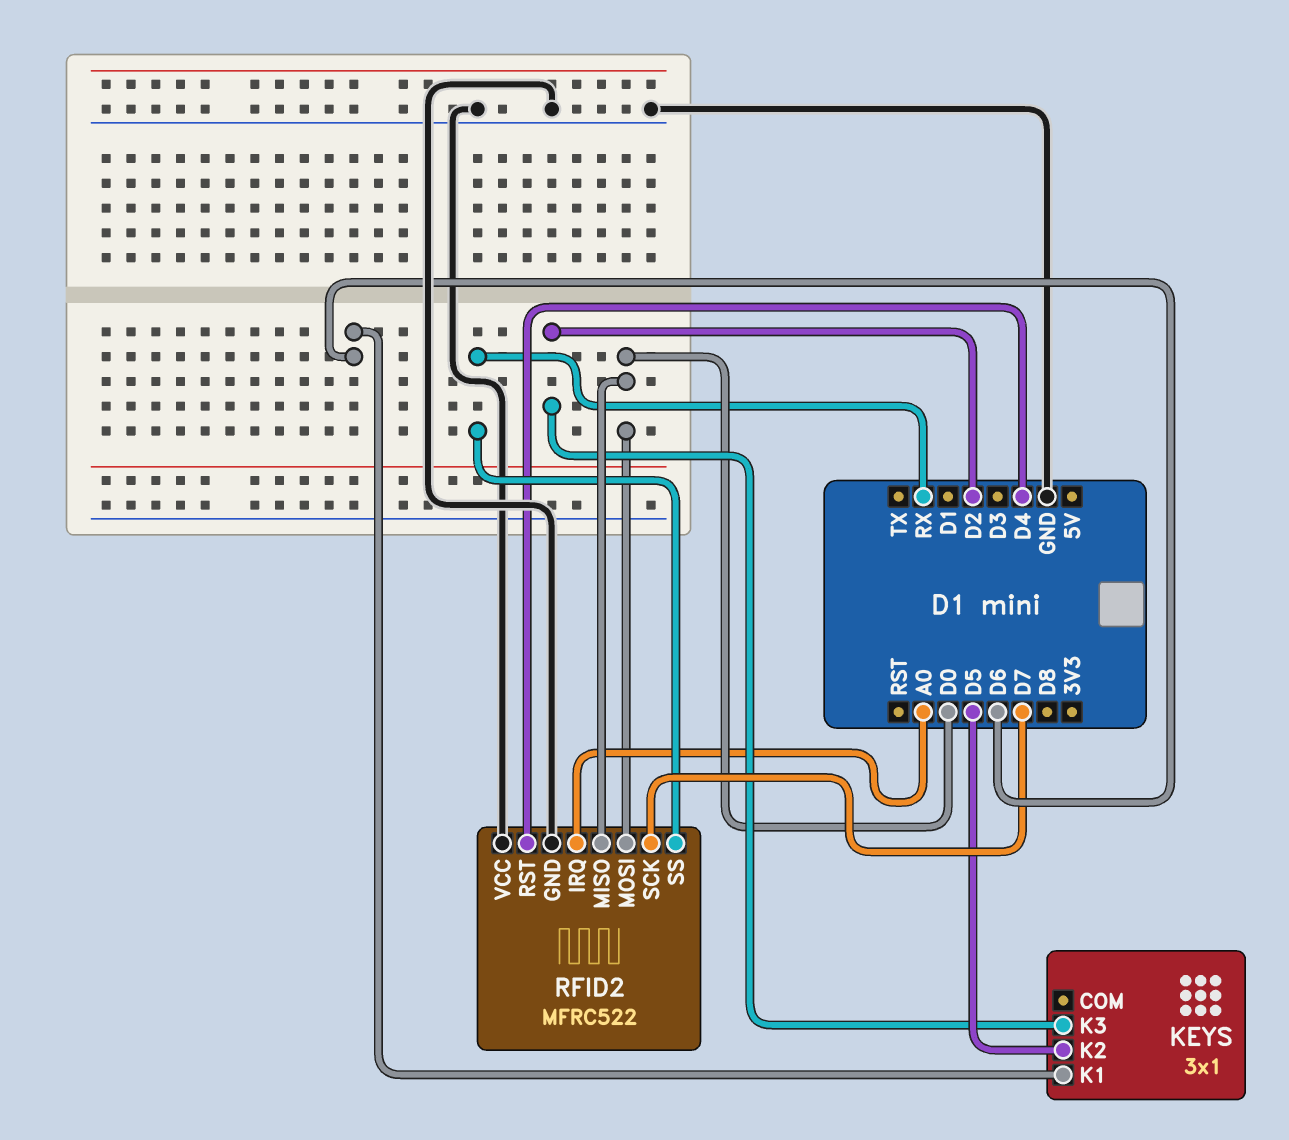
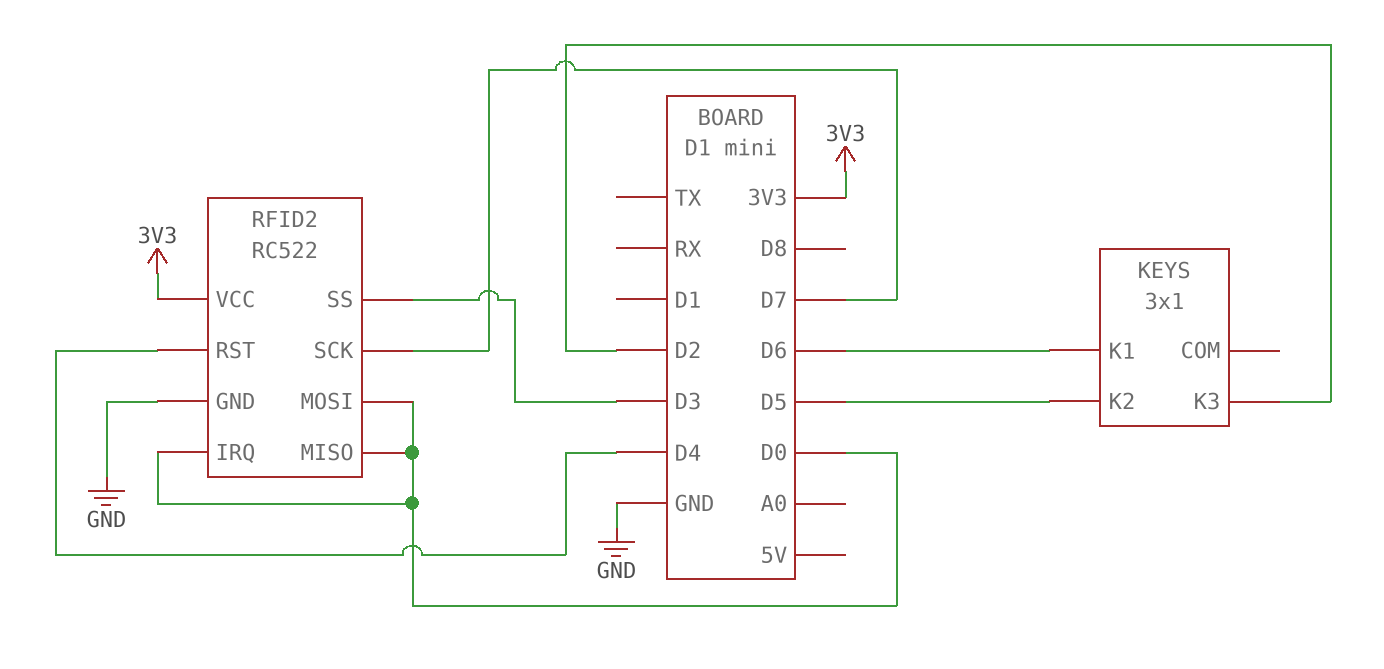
RFID2: MFRC522 -> RC522
RFID2 pin IRQ: A0 -> D0
RFID2 pin SS: RX -> D3
RFID2 pin VCC: GND -> 3V3

